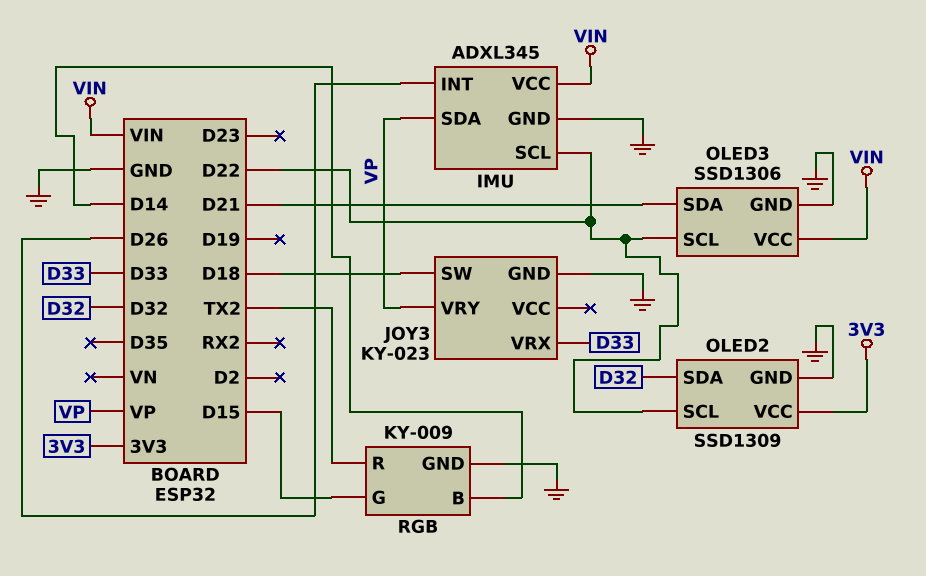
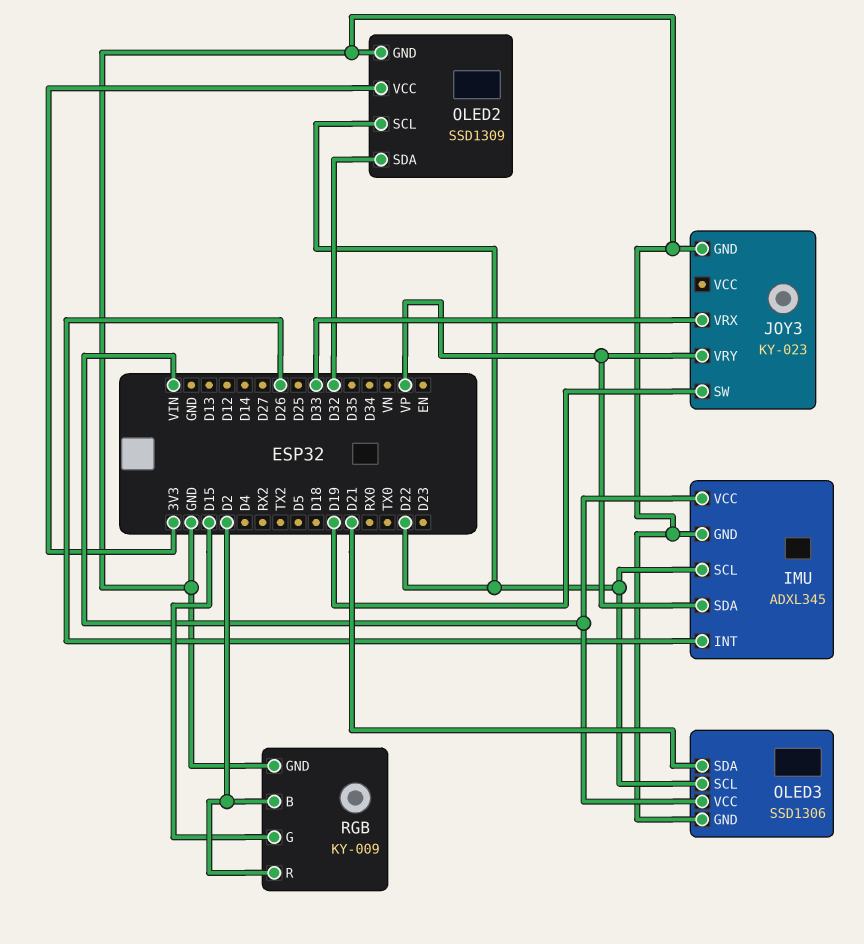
JOY3 pin SW: D18 -> D19
RGB pin B: D14 -> D2
RGB pin R: TX2 -> D2

